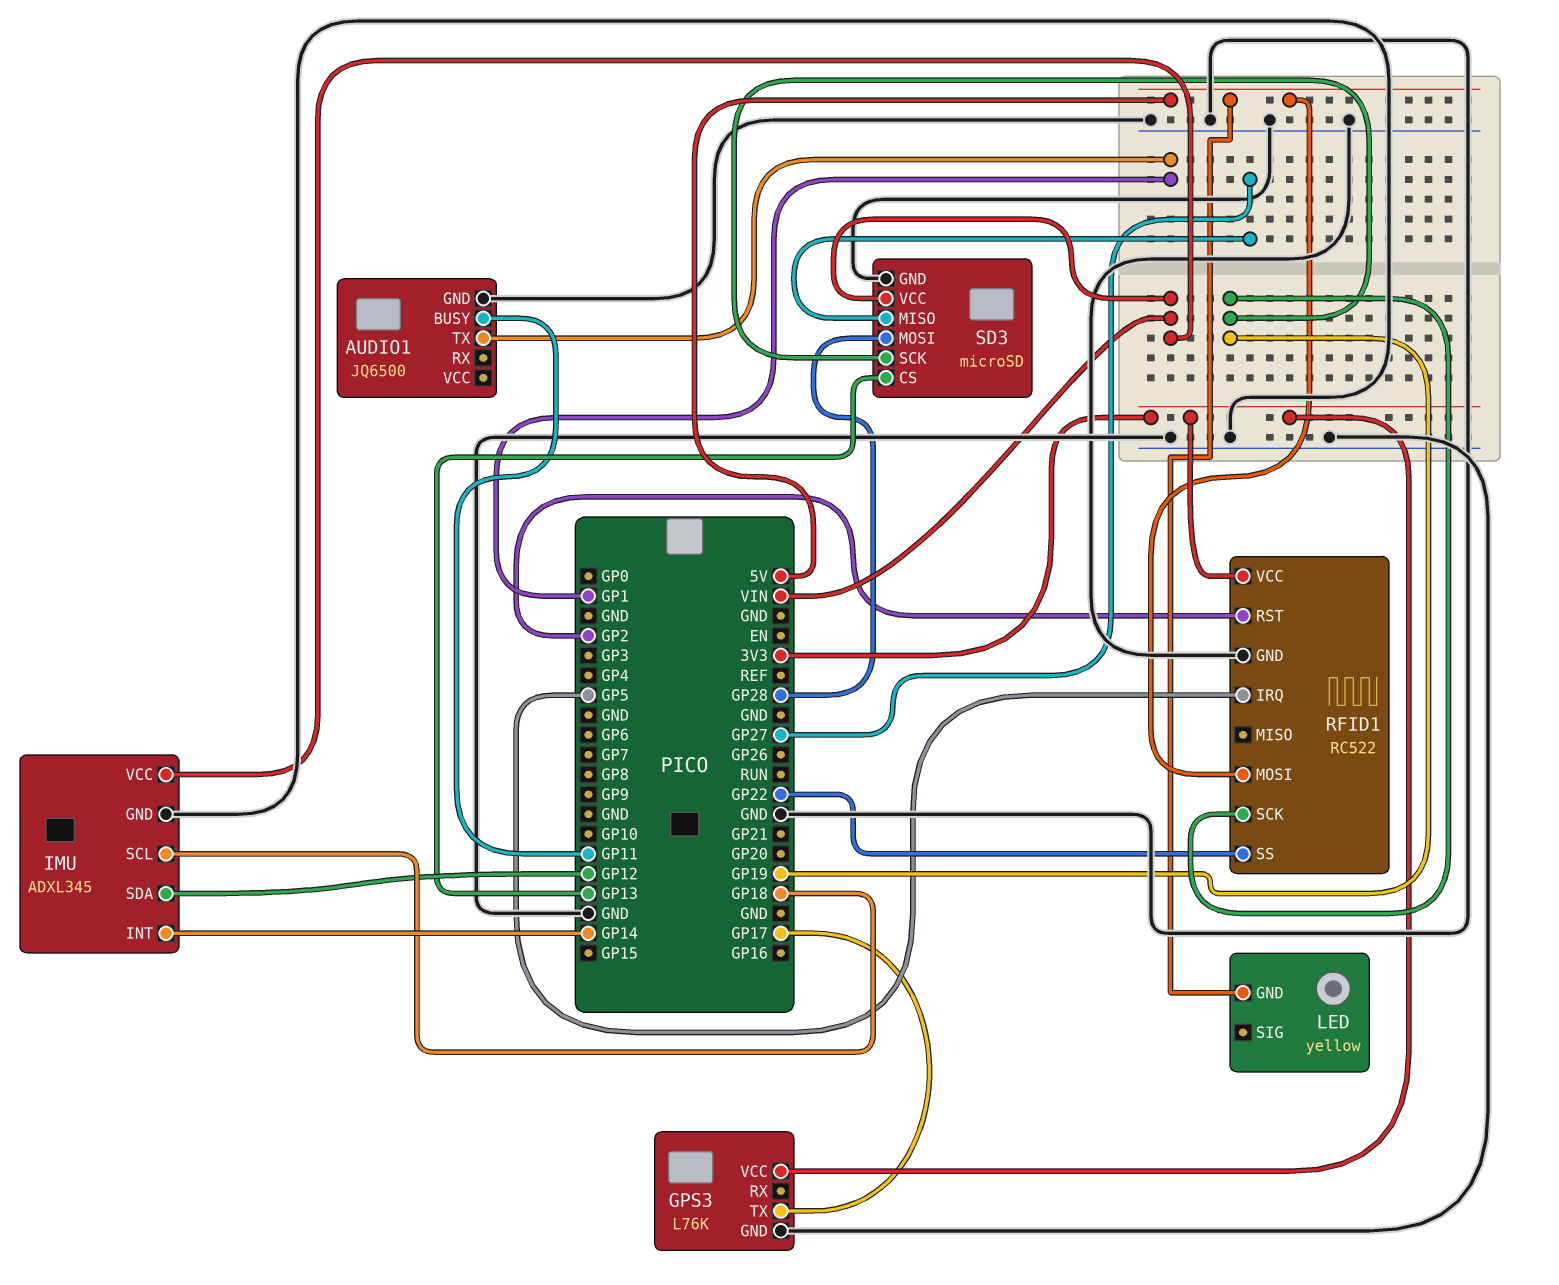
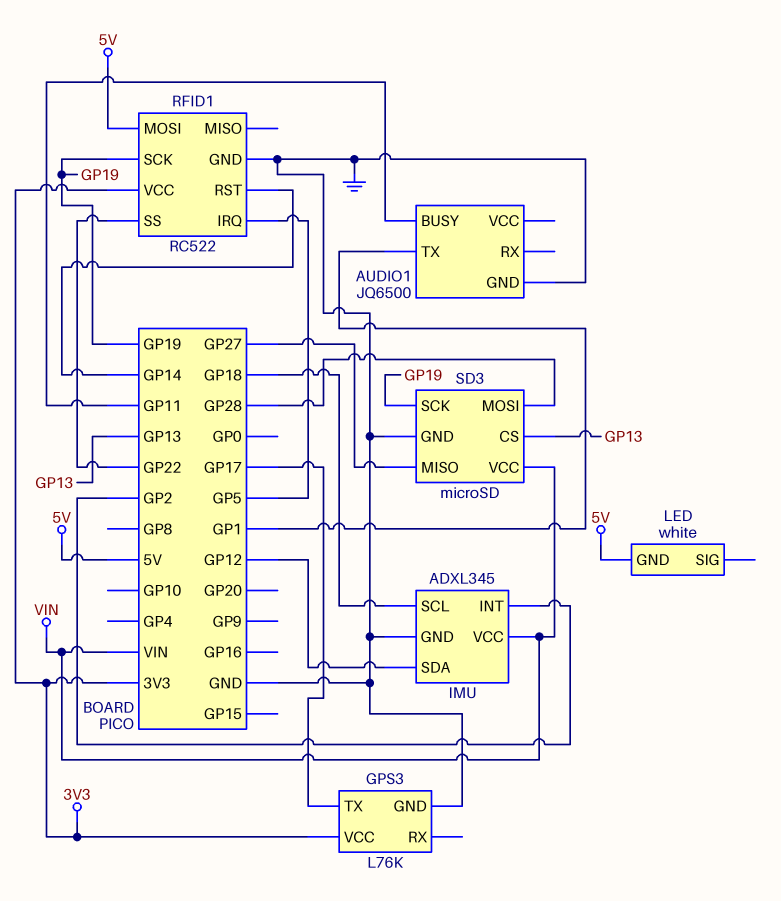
IMU pin INT: GP14 -> GP2
LED: yellow -> white
RFID1 pin RST: GP2 -> GP14

